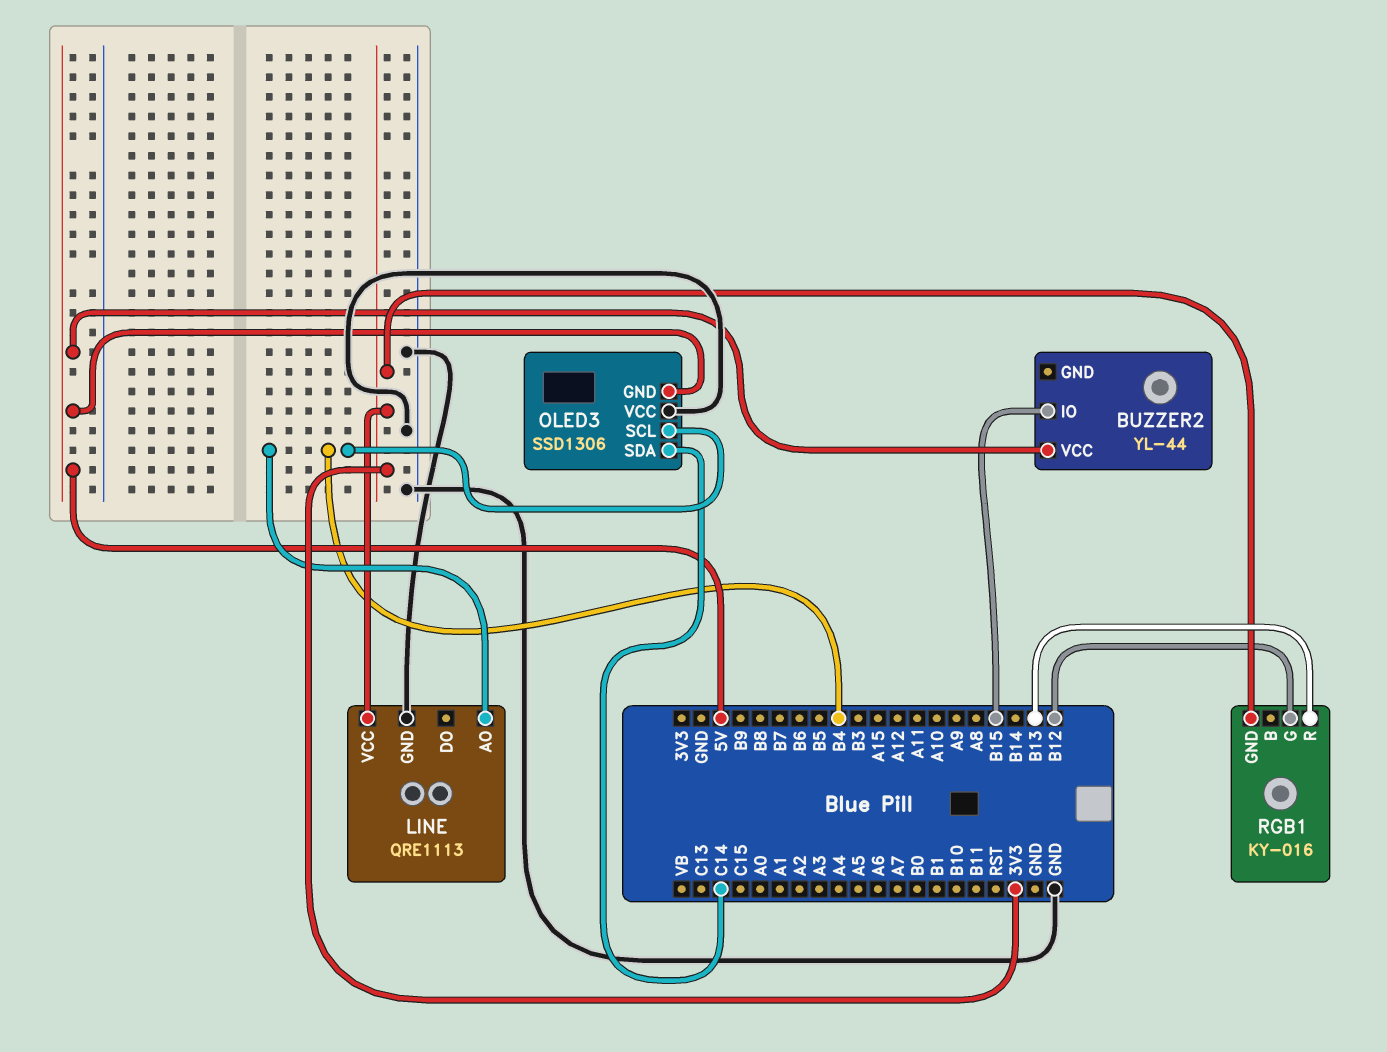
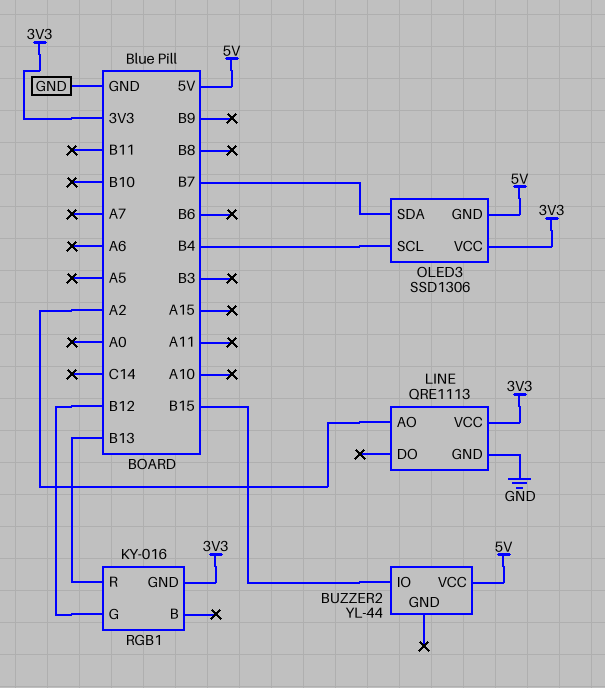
LINE pin AO: B4 -> A2
OLED3 pin SDA: C14 -> B7
OLED3 pin VCC: GND -> 3V3

